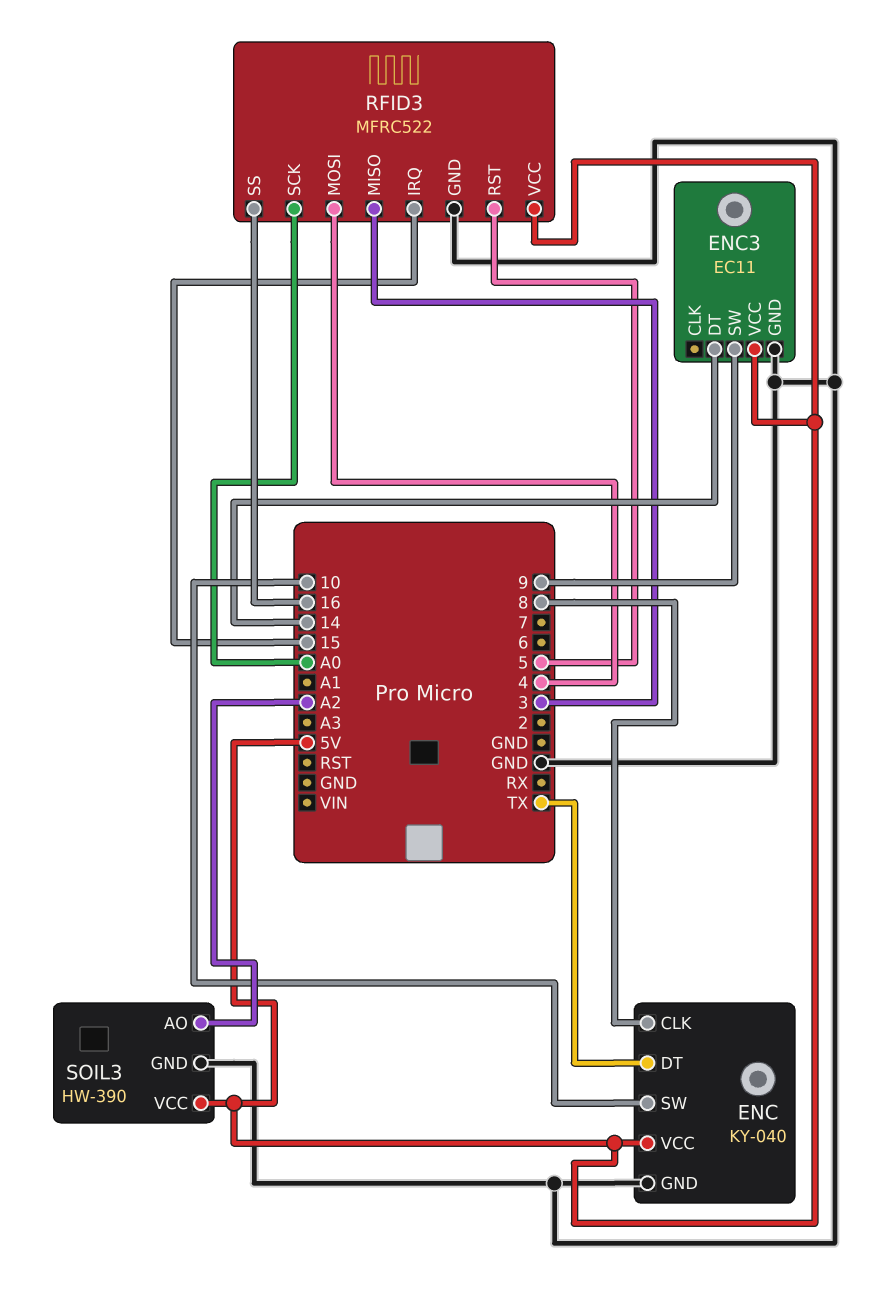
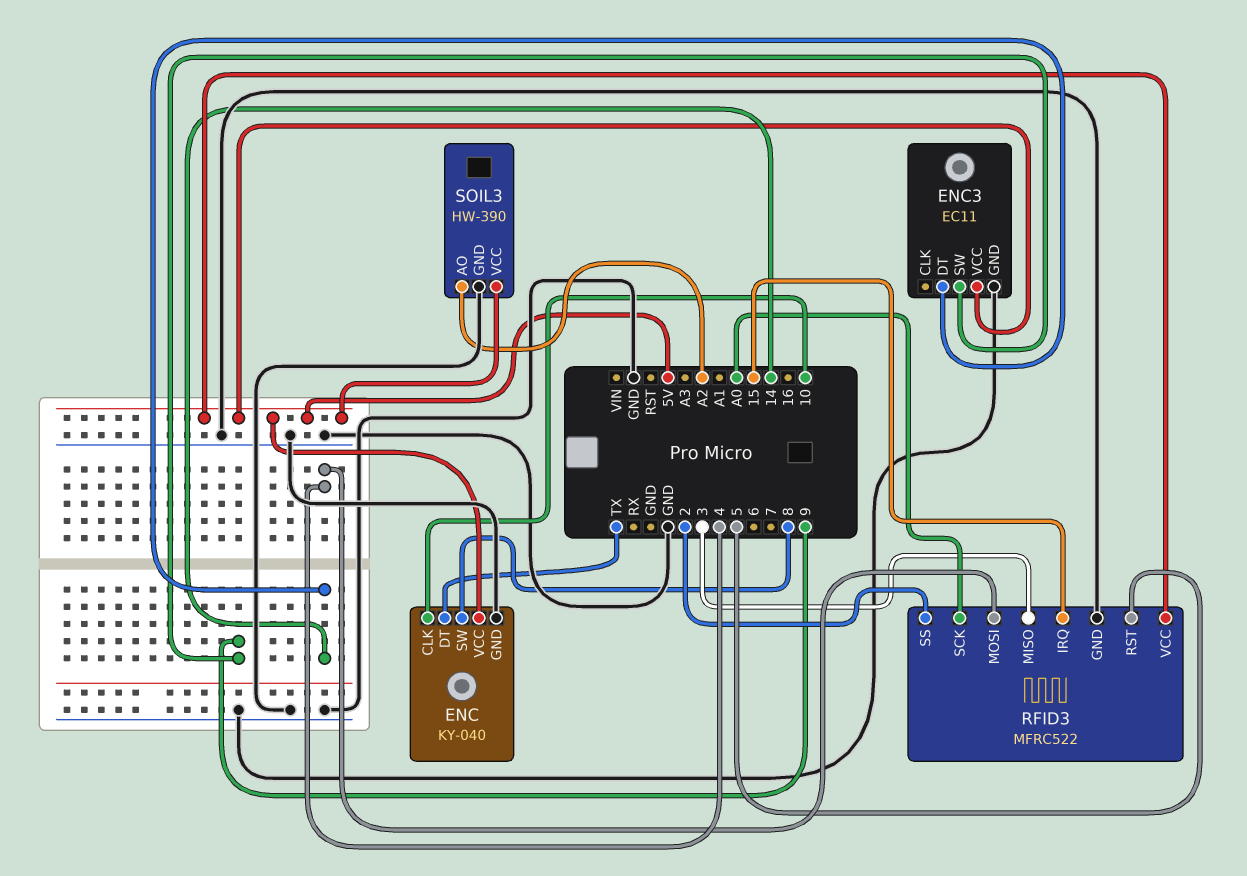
ENC pin CLK: 8 -> 10
ENC pin SW: 10 -> 8
RFID3 pin SS: 16 -> 2

